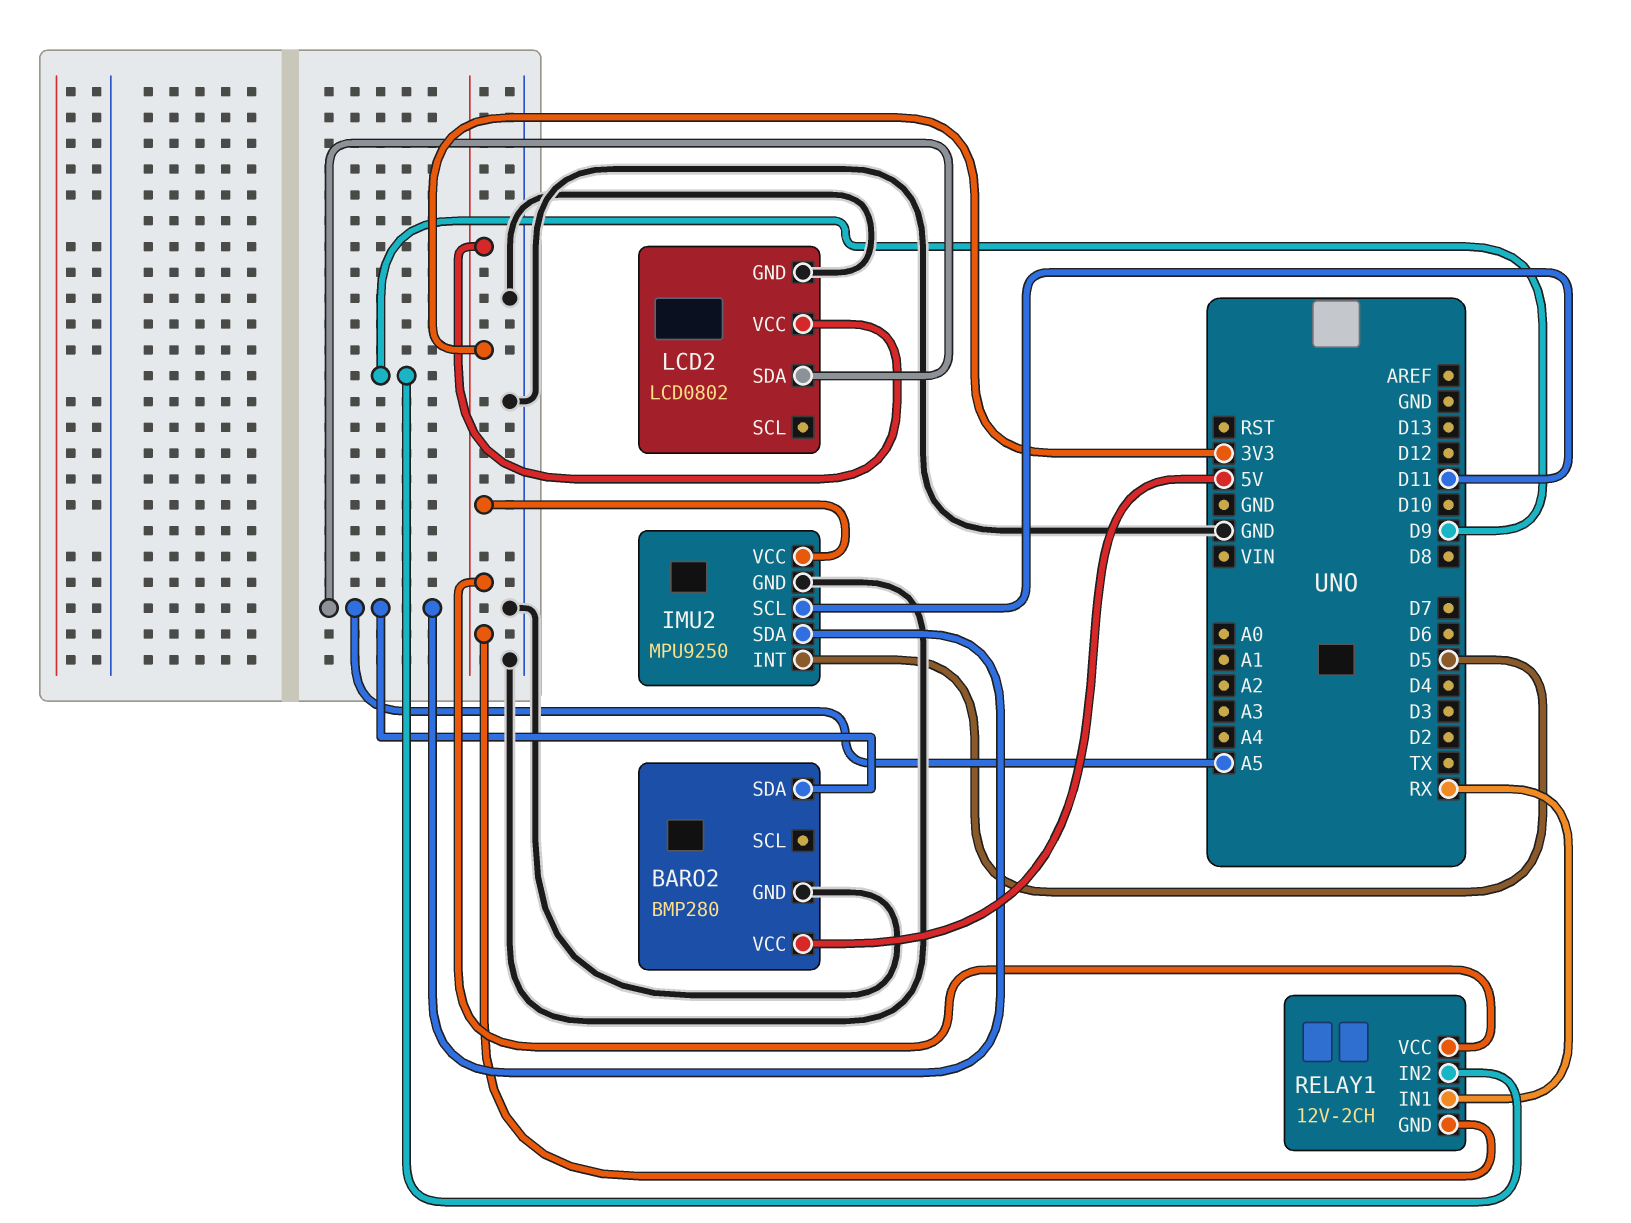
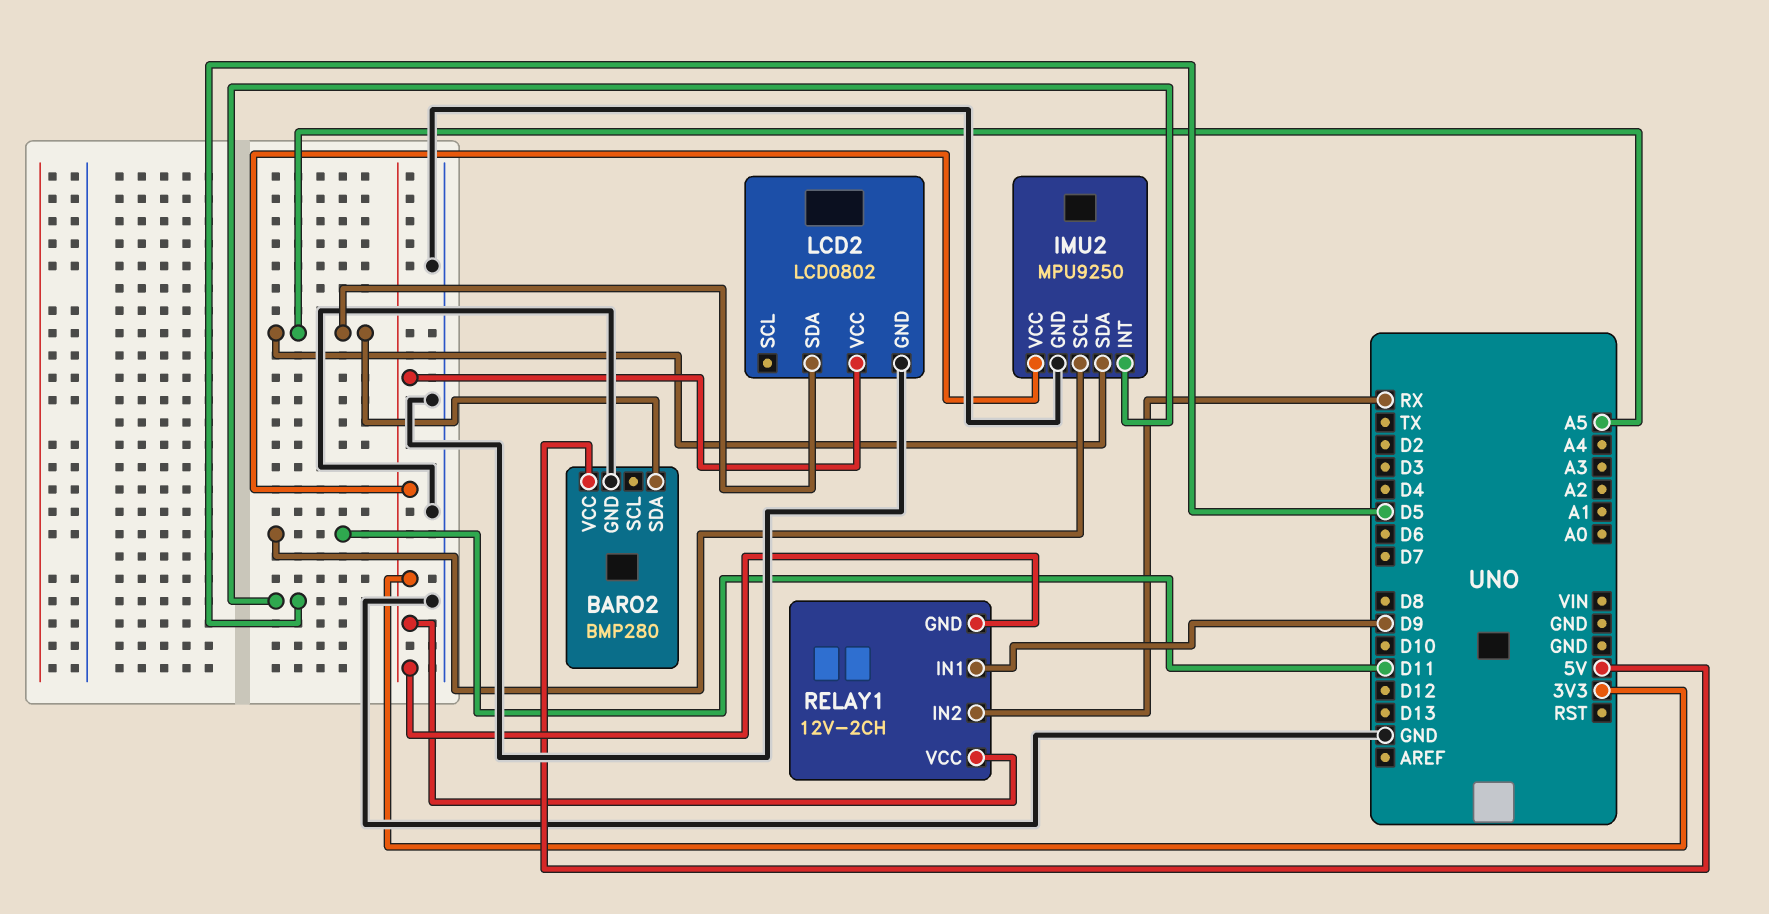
RELAY1 pin IN1: RX -> D9
RELAY1 pin IN2: D9 -> RX

